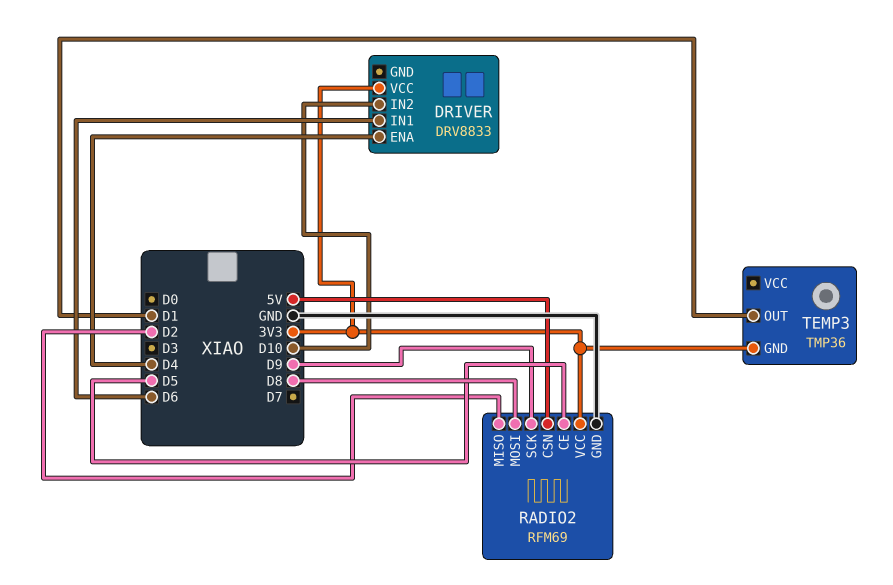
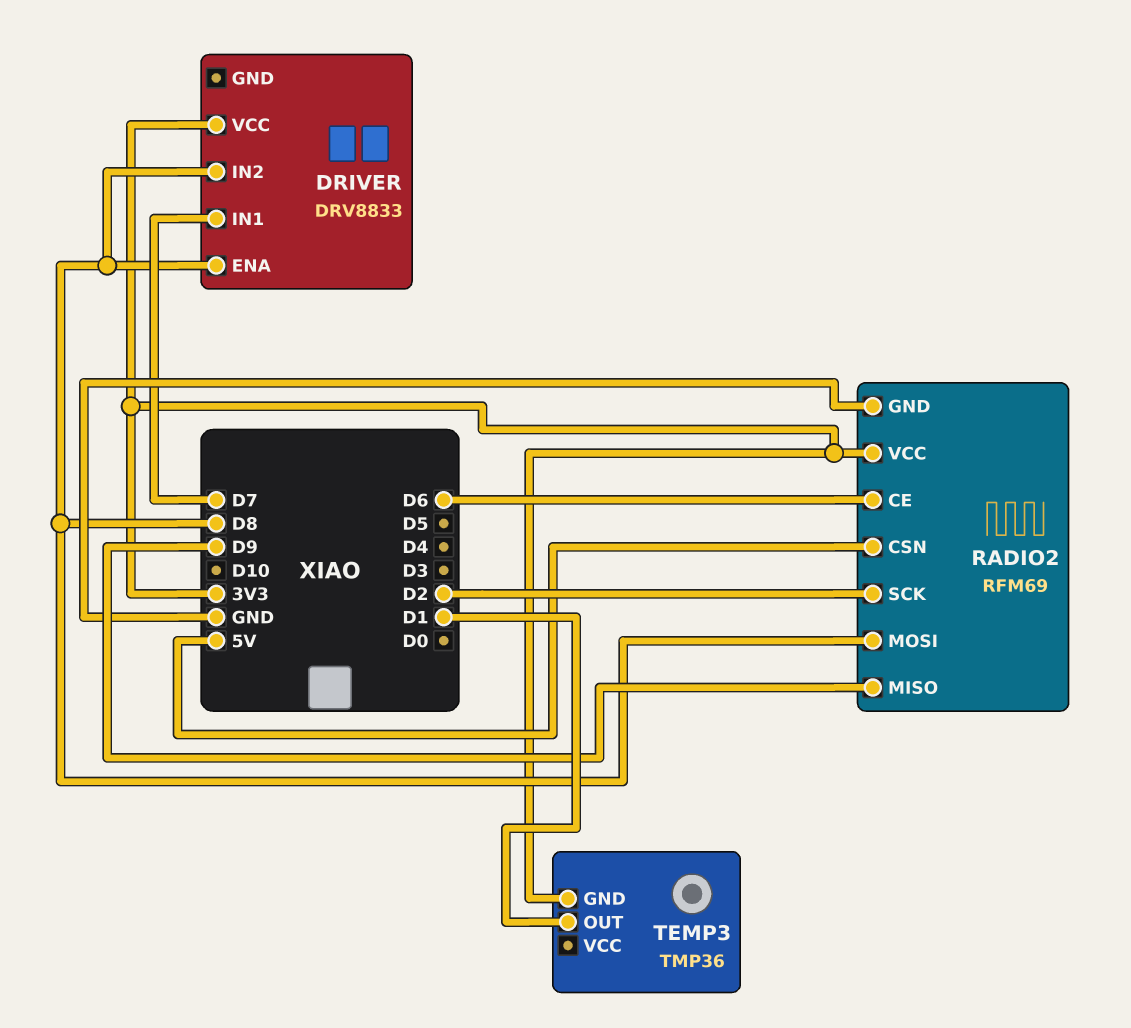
DRIVER pin ENA: D4 -> D8
DRIVER pin IN1: D6 -> D7
DRIVER pin IN2: D10 -> D8
RADIO2 pin CE: D5 -> D6
RADIO2 pin MISO: D2 -> D9
RADIO2 pin SCK: D9 -> D2

